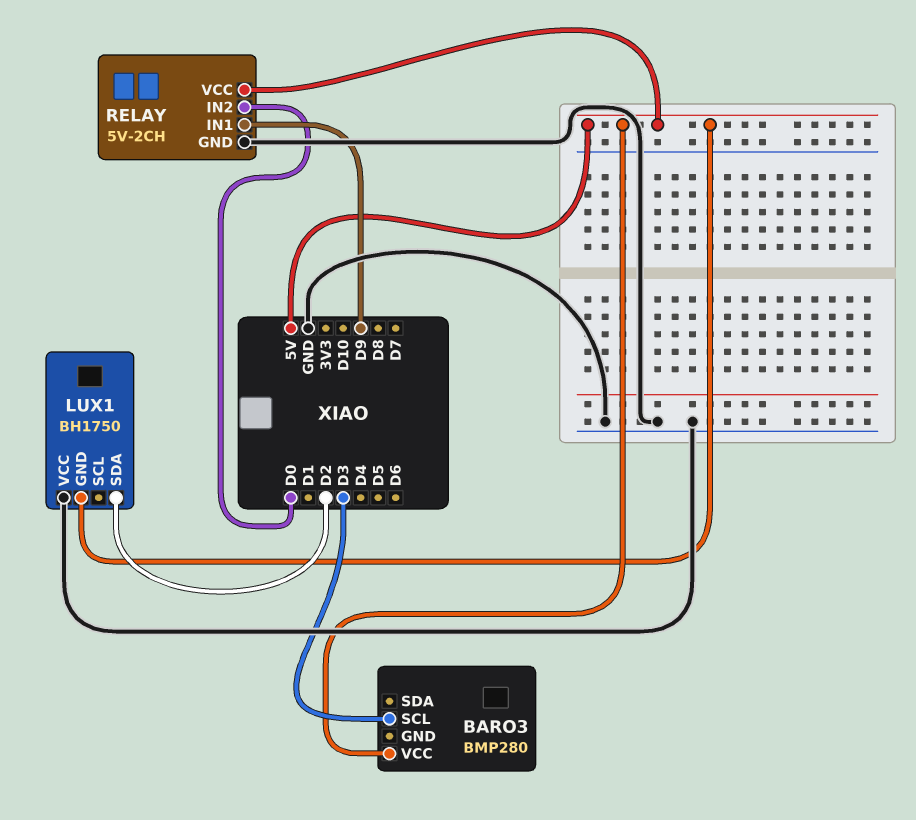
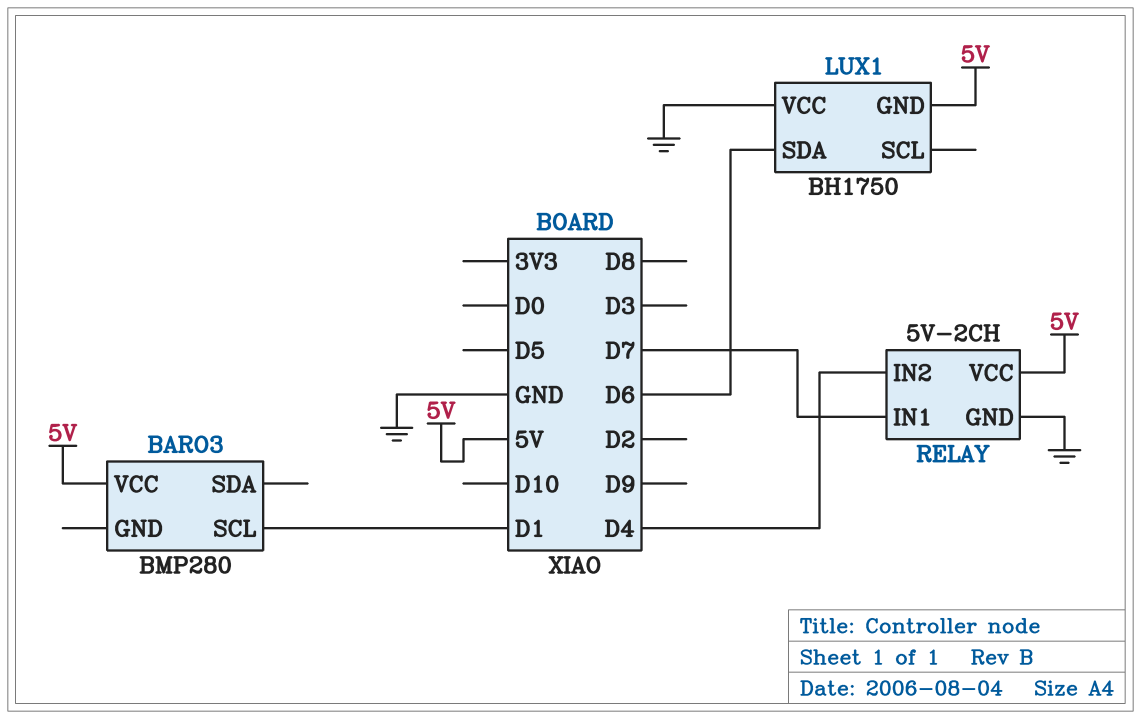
BARO3 pin SCL: D3 -> D1
LUX1 pin SDA: D2 -> D6
RELAY pin IN1: D9 -> D7
RELAY pin IN2: D0 -> D4

